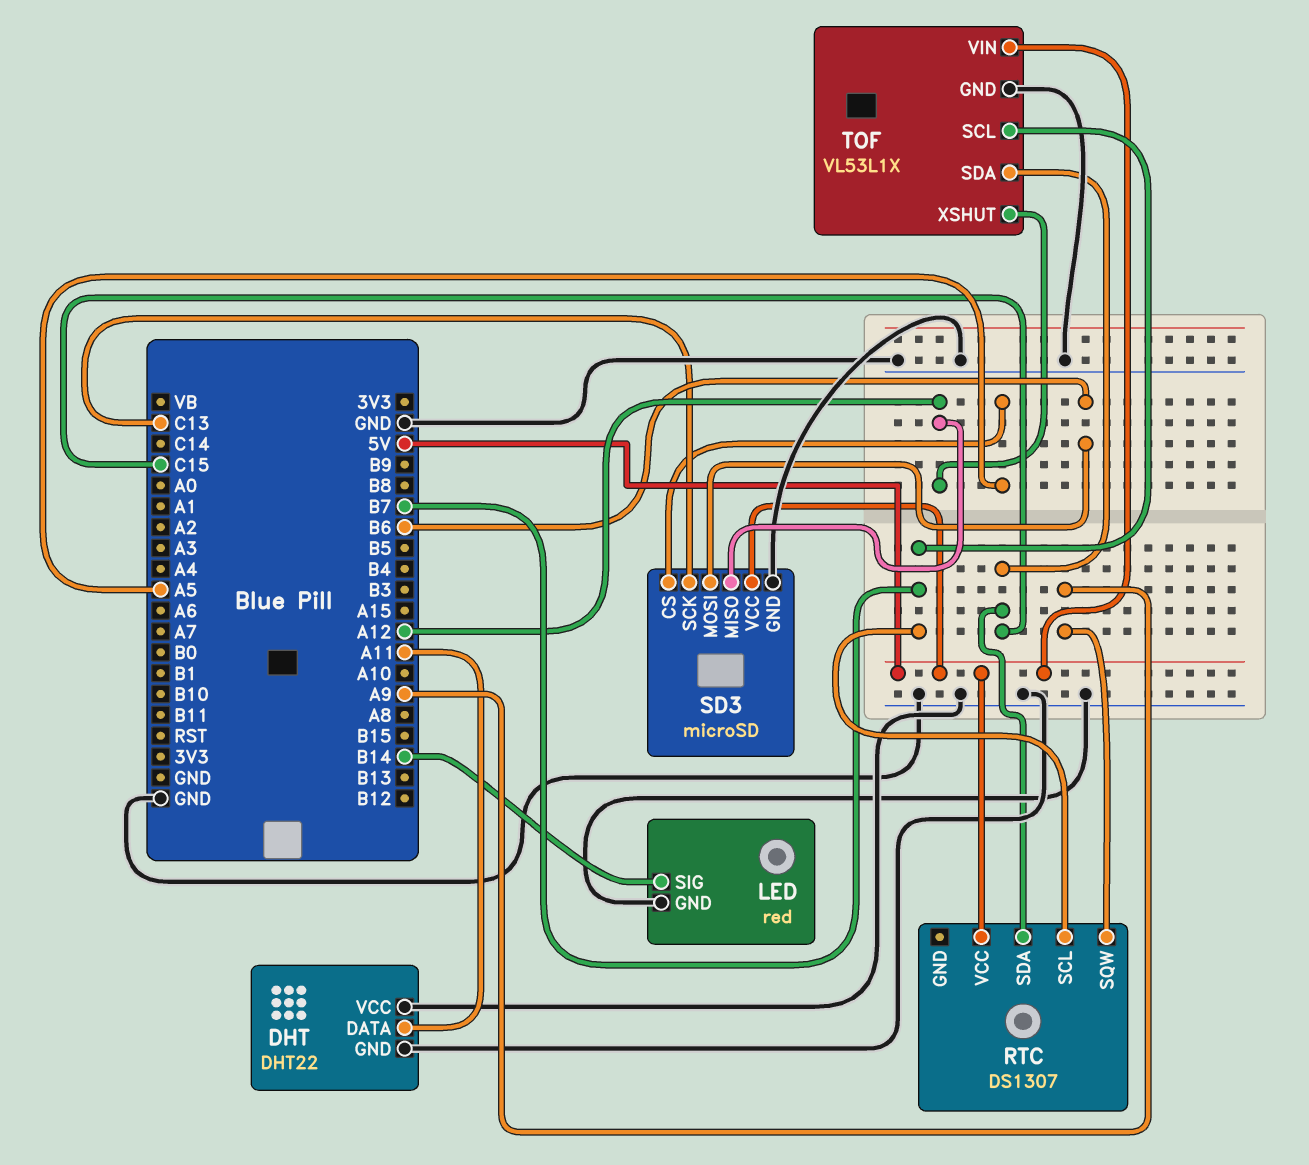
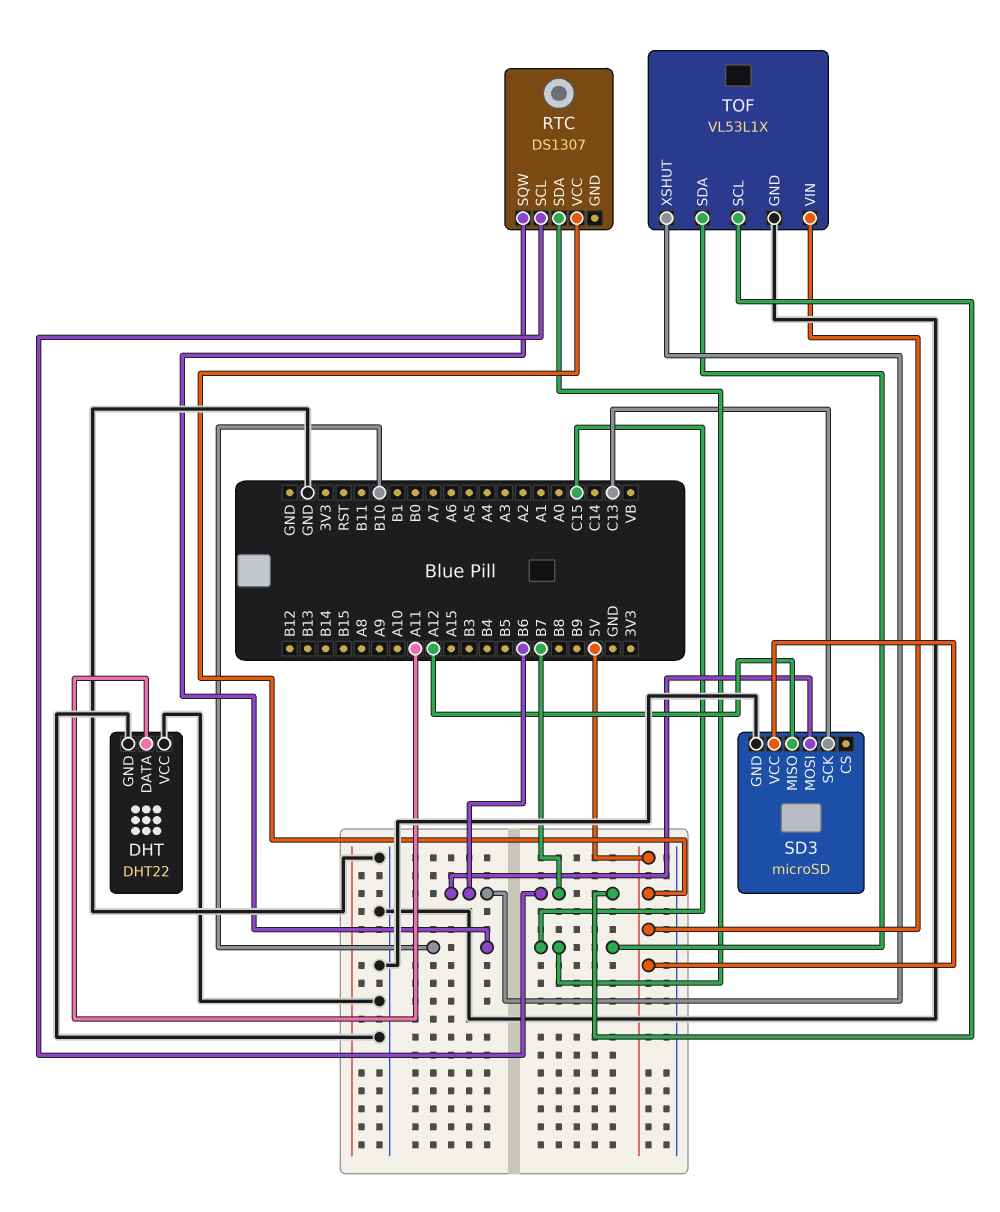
LED: red -> none
LED pin GND: GND -> none
LED pin SIG: B14 -> none
RTC pin SQW: A9 -> B10
SD3 pin CS: A5 -> none
TOF pin XSHUT: A12 -> B6

